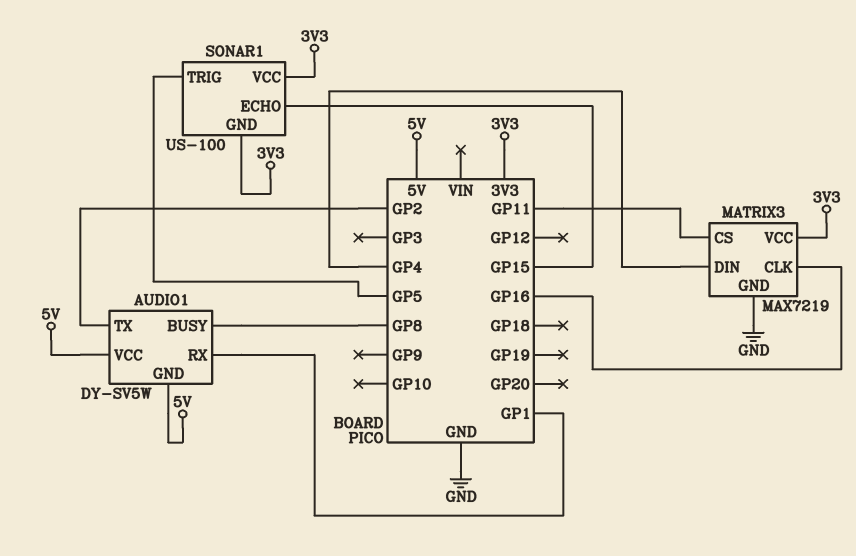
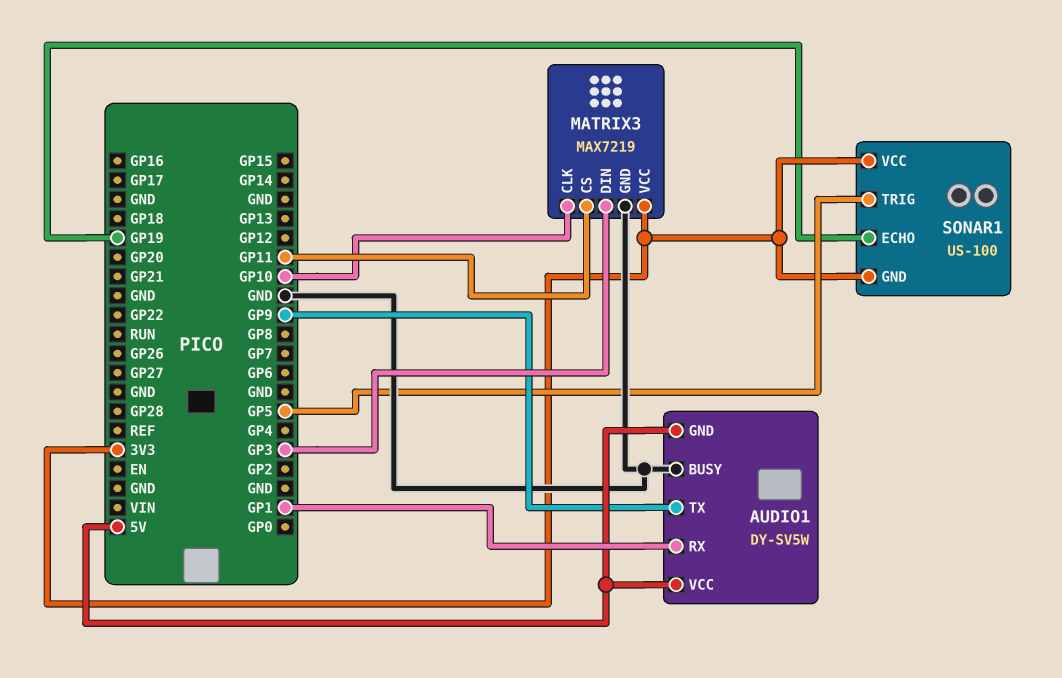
AUDIO1 pin BUSY: GP8 -> GND
AUDIO1 pin TX: GP2 -> GP9
MATRIX3 pin CLK: GP16 -> GP10
MATRIX3 pin DIN: GP4 -> GP3
SONAR1 pin ECHO: GP15 -> GP19

